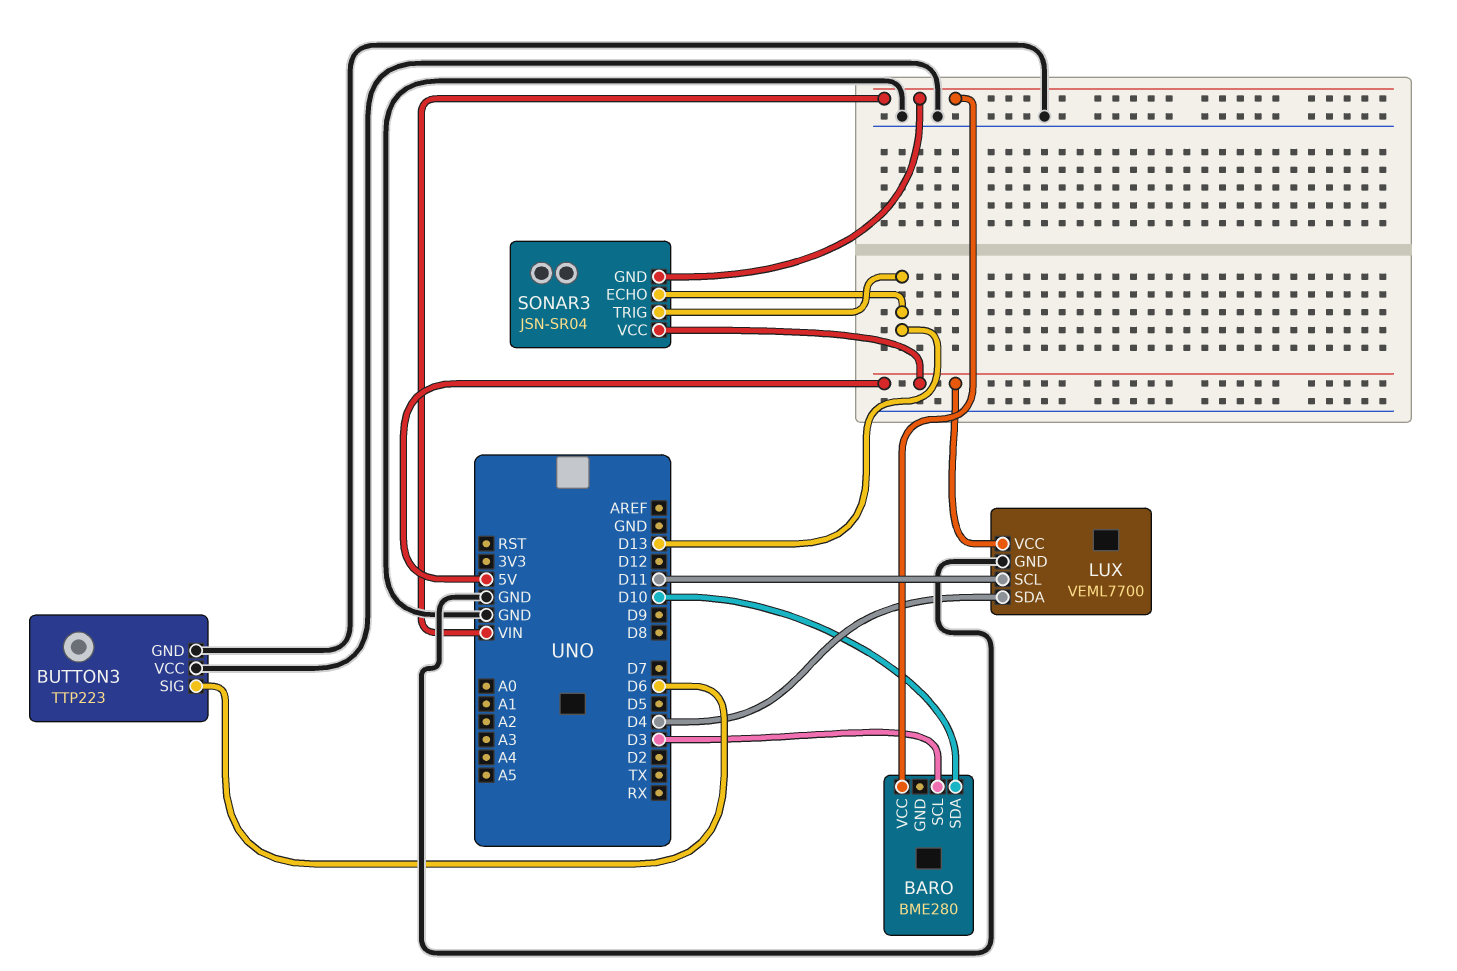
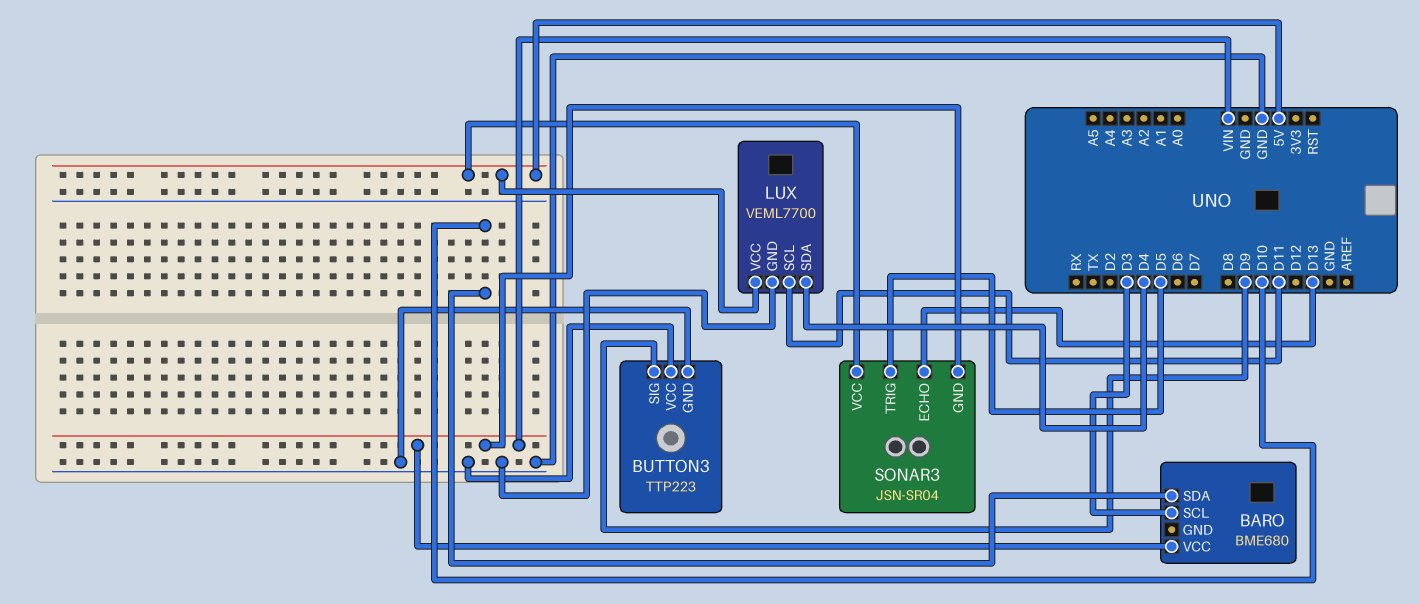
BARO: BME280 -> BME680
BUTTON3 pin SIG: D6 -> D9
SONAR3 pin TRIG: D13 -> D5

